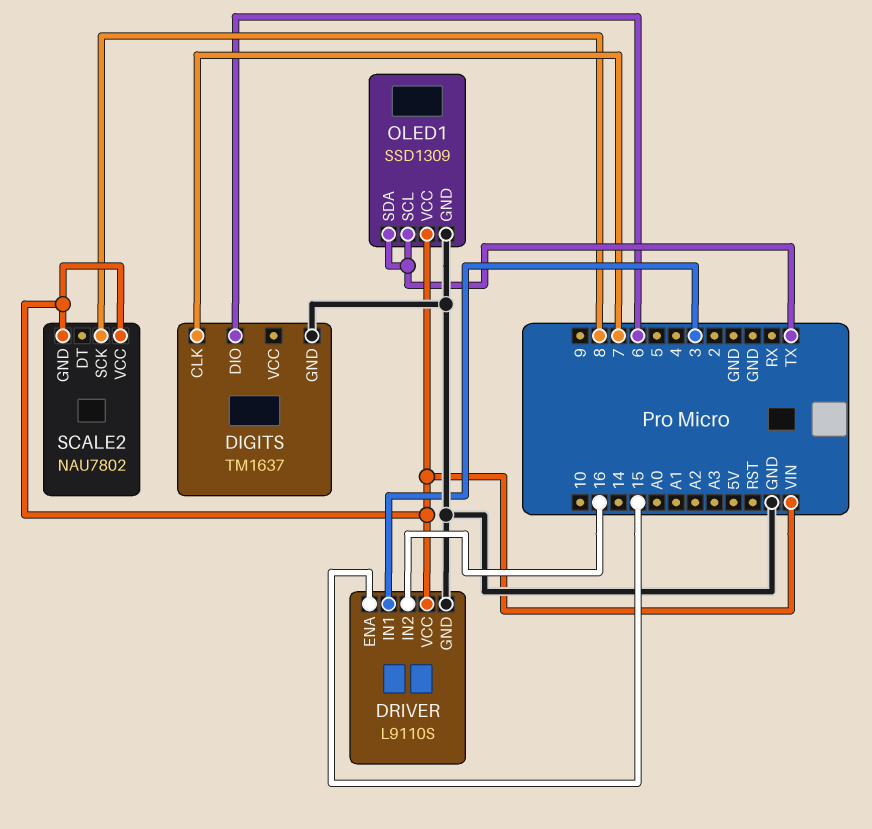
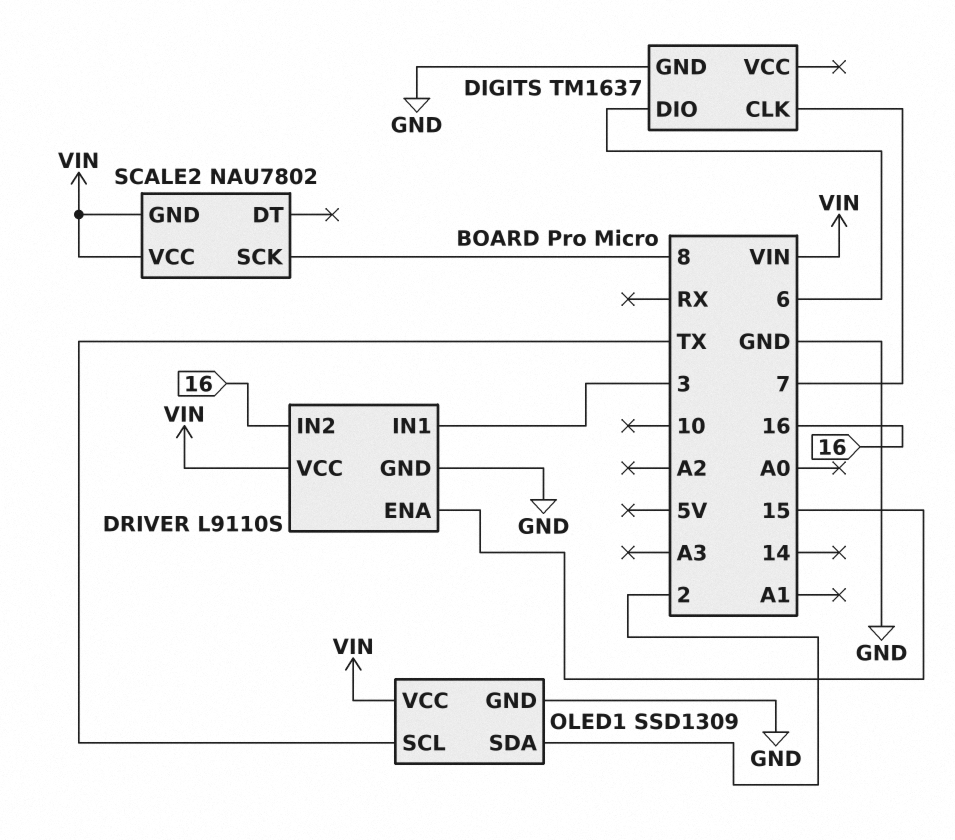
OLED1 pin SDA: TX -> 2

